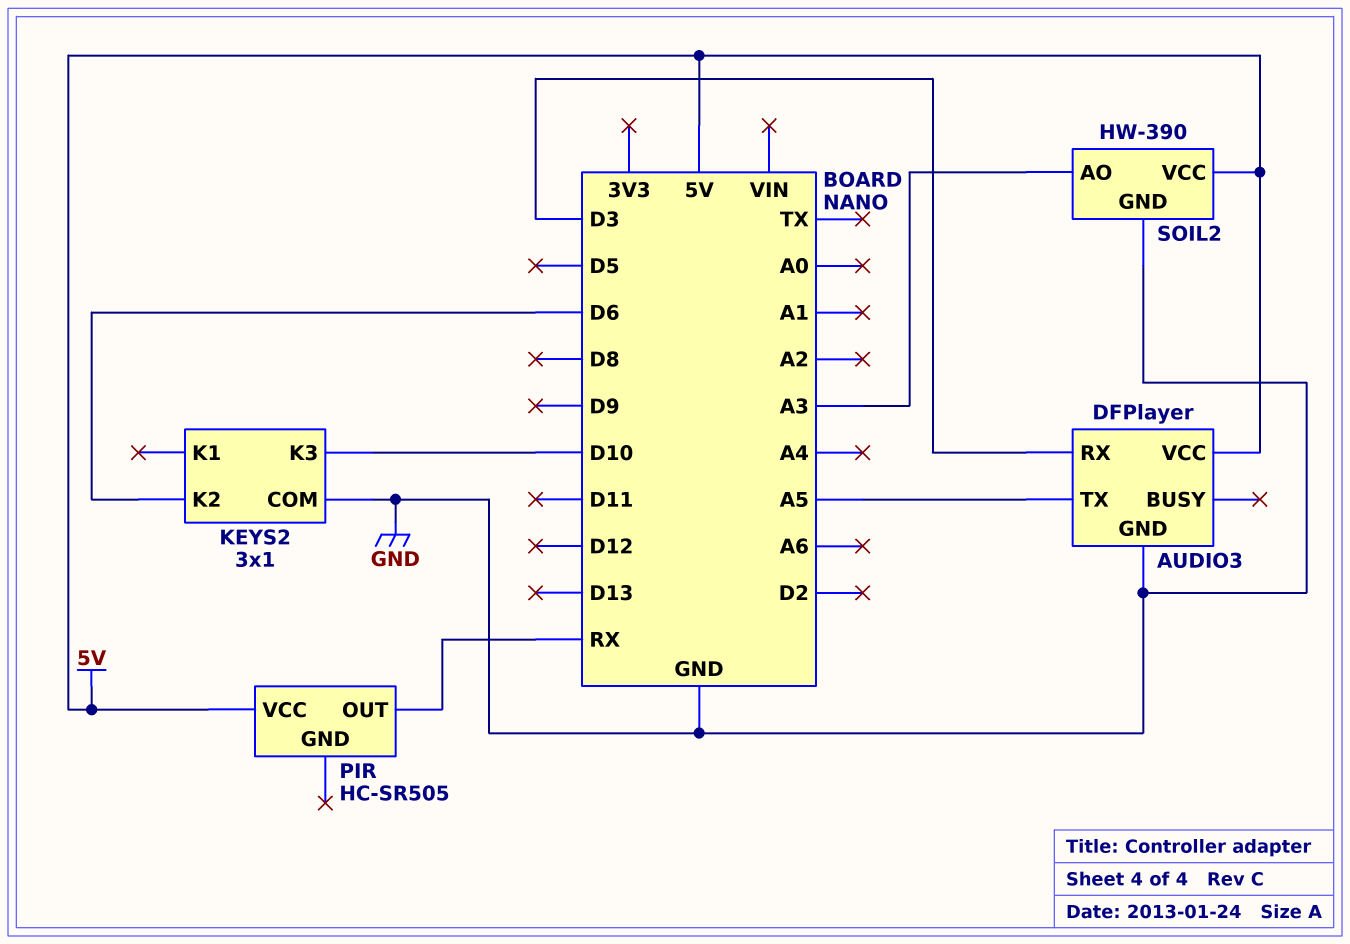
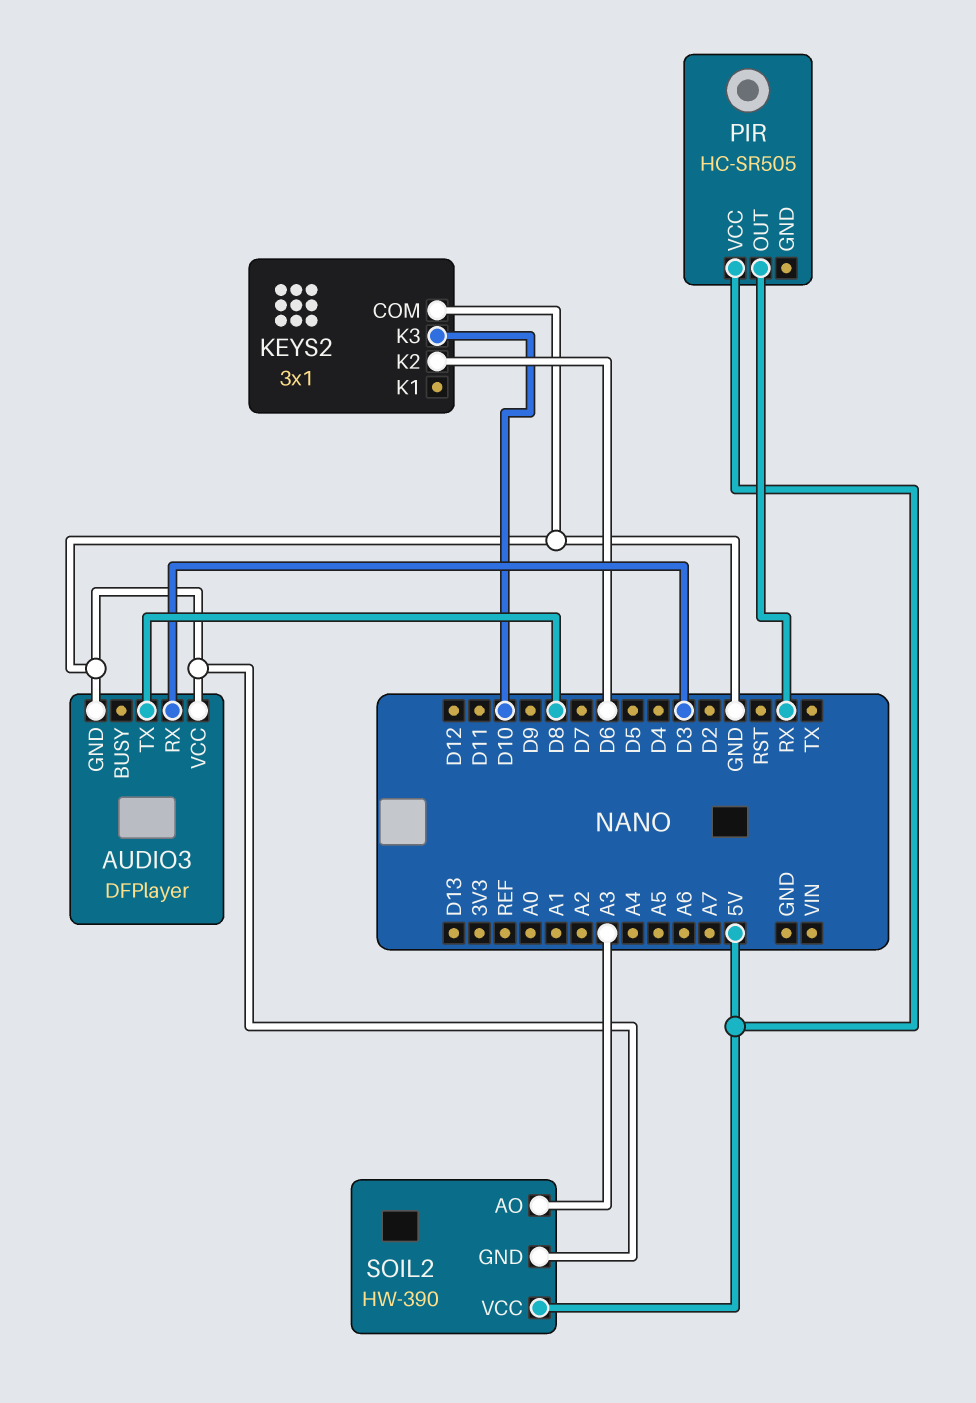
AUDIO3 pin TX: A5 -> D8
AUDIO3 pin VCC: 5V -> GND

